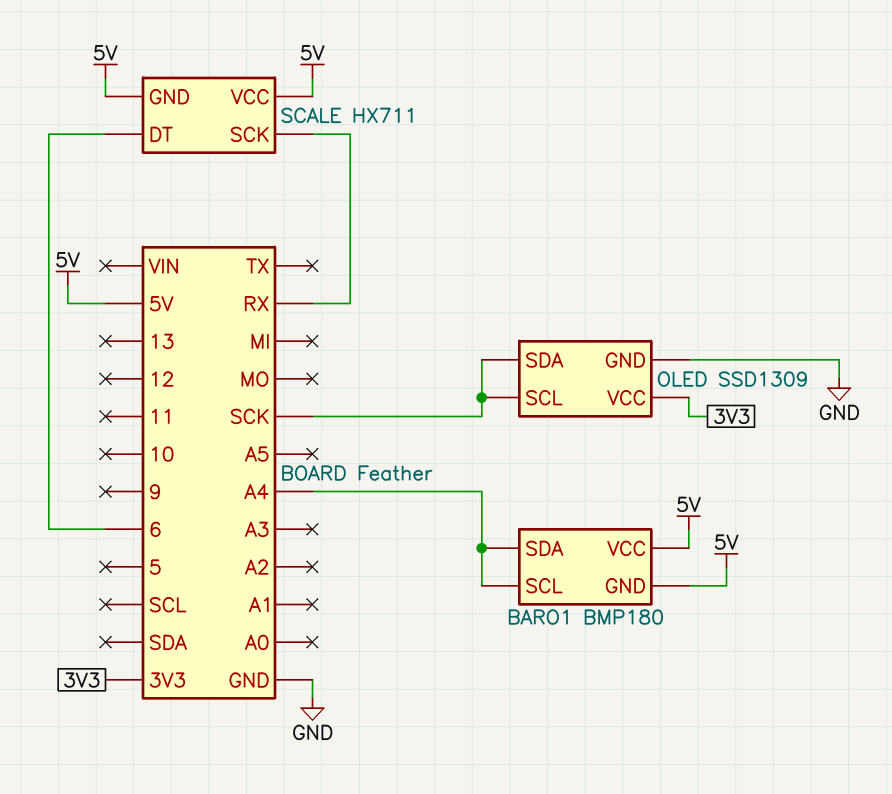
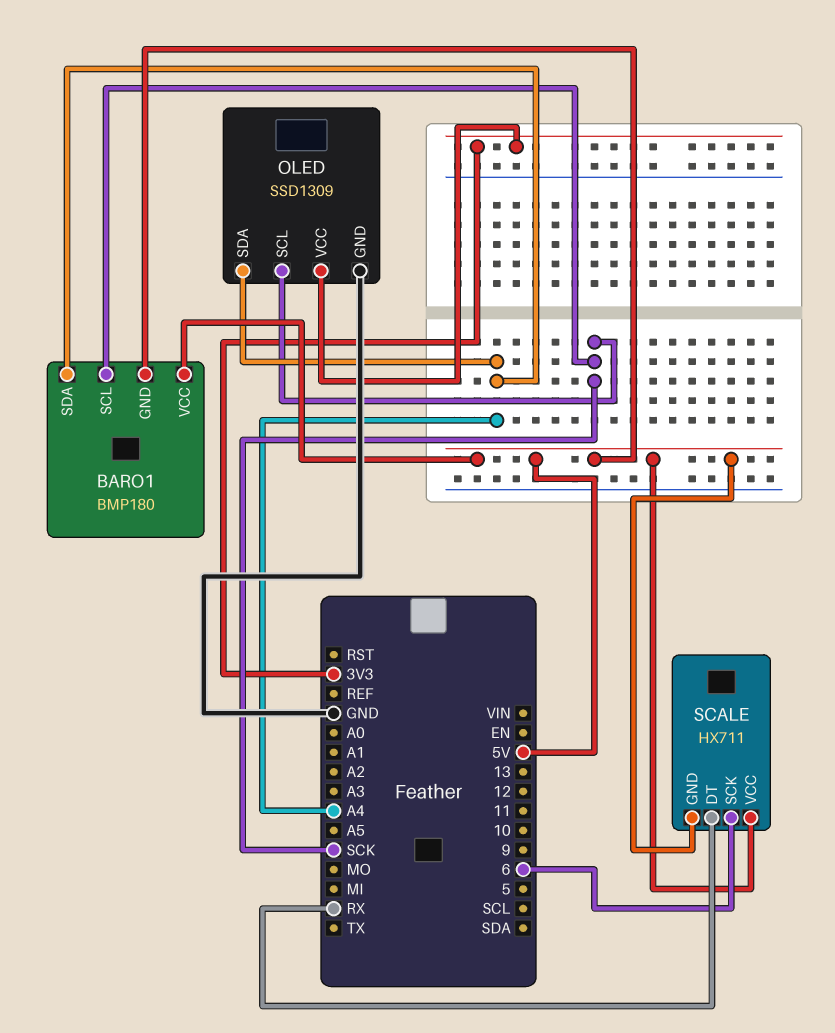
BARO1 pin SCL: A4 -> SCK
OLED pin SDA: SCK -> A4
SCALE pin DT: 6 -> RX
SCALE pin SCK: RX -> 6

